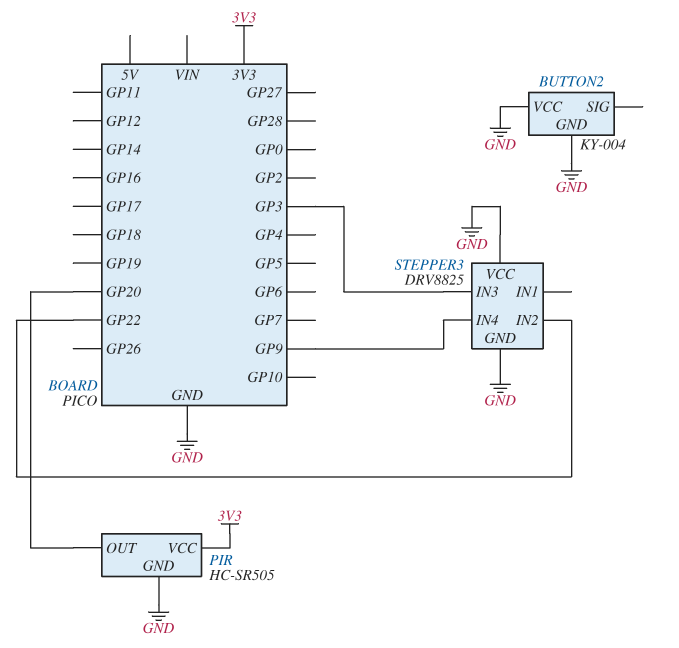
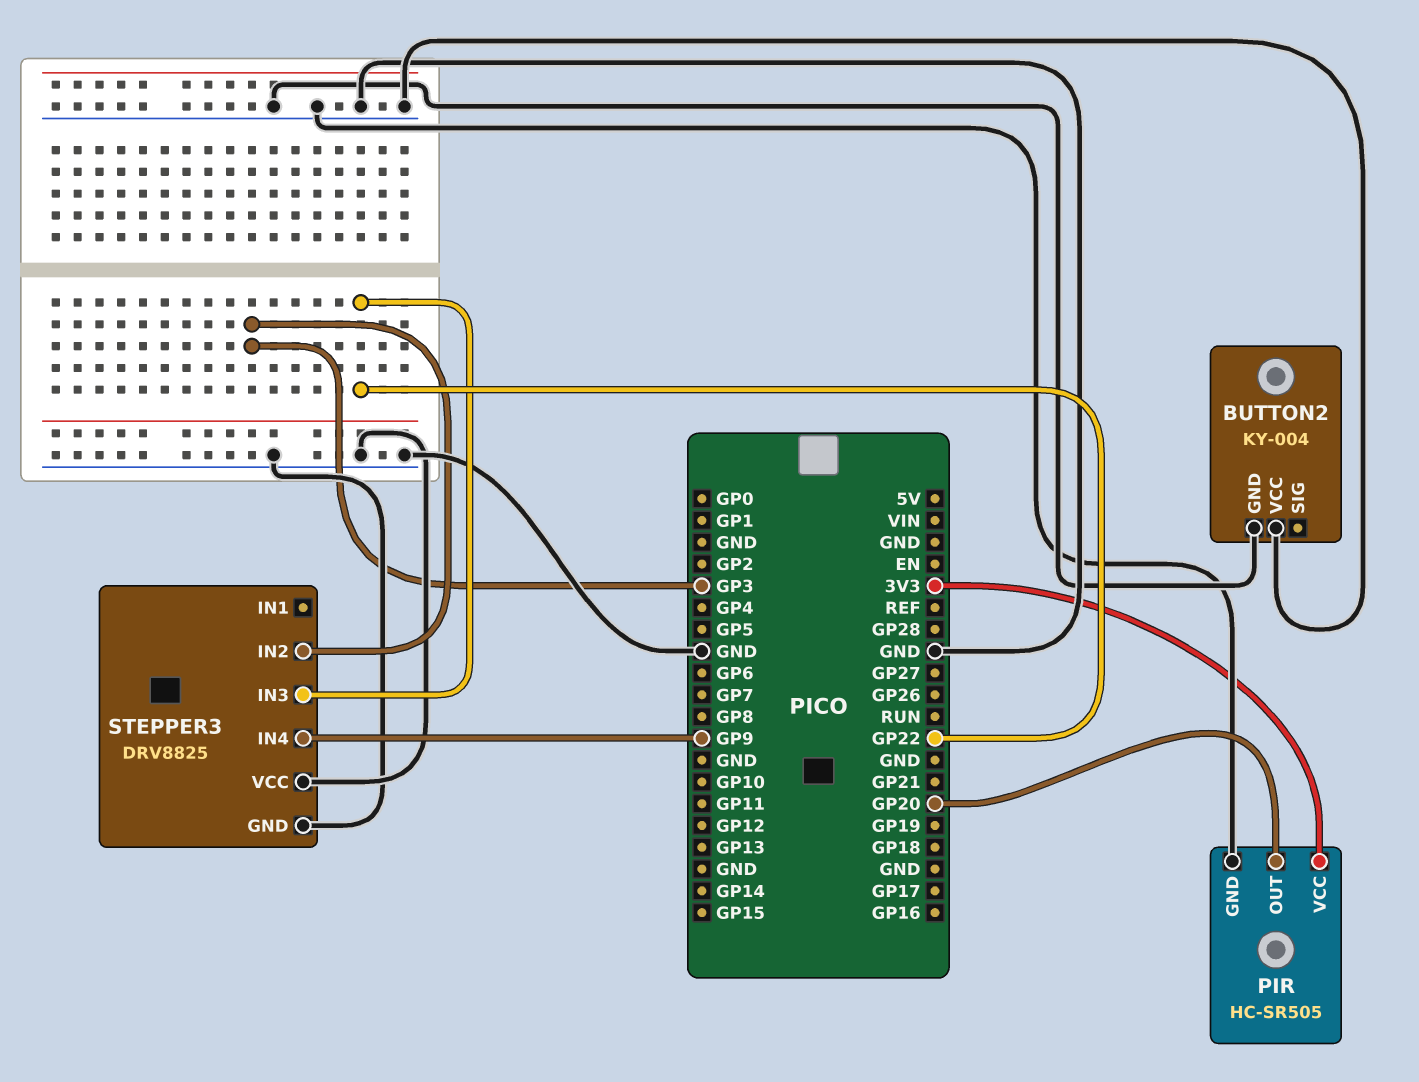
STEPPER3 pin IN2: GP22 -> GP3
STEPPER3 pin IN3: GP3 -> GP22

